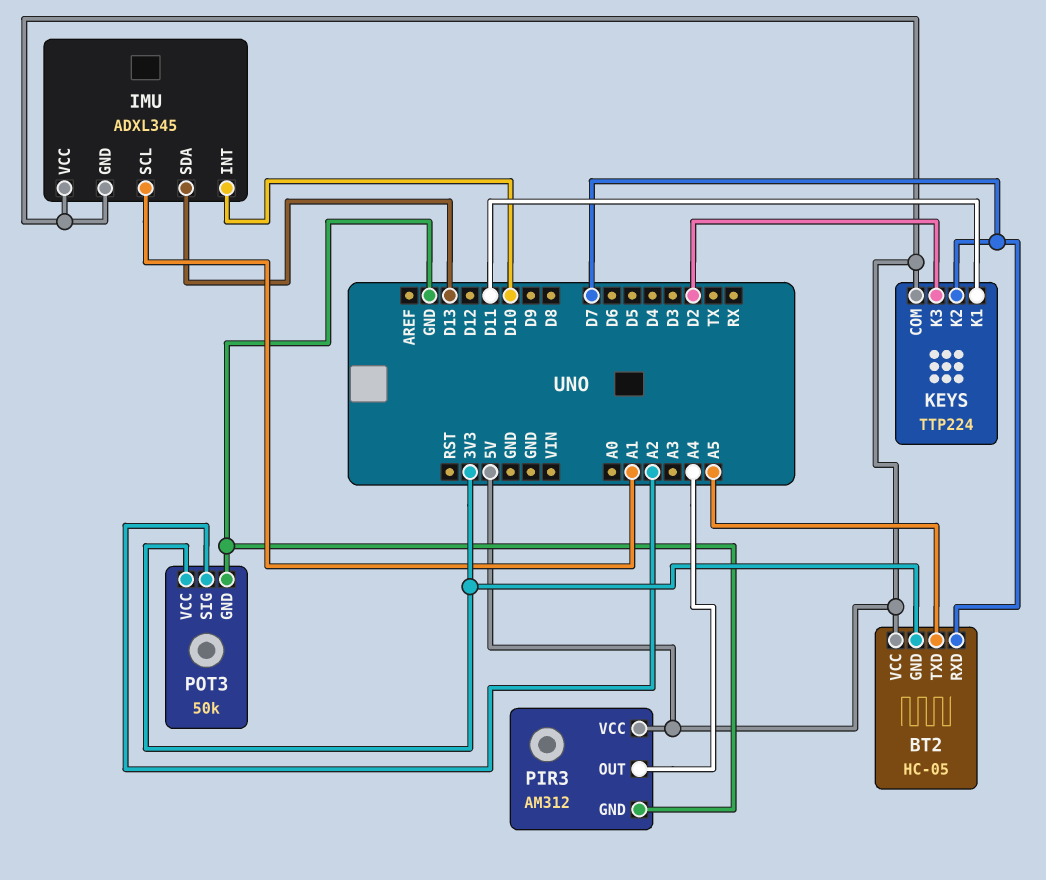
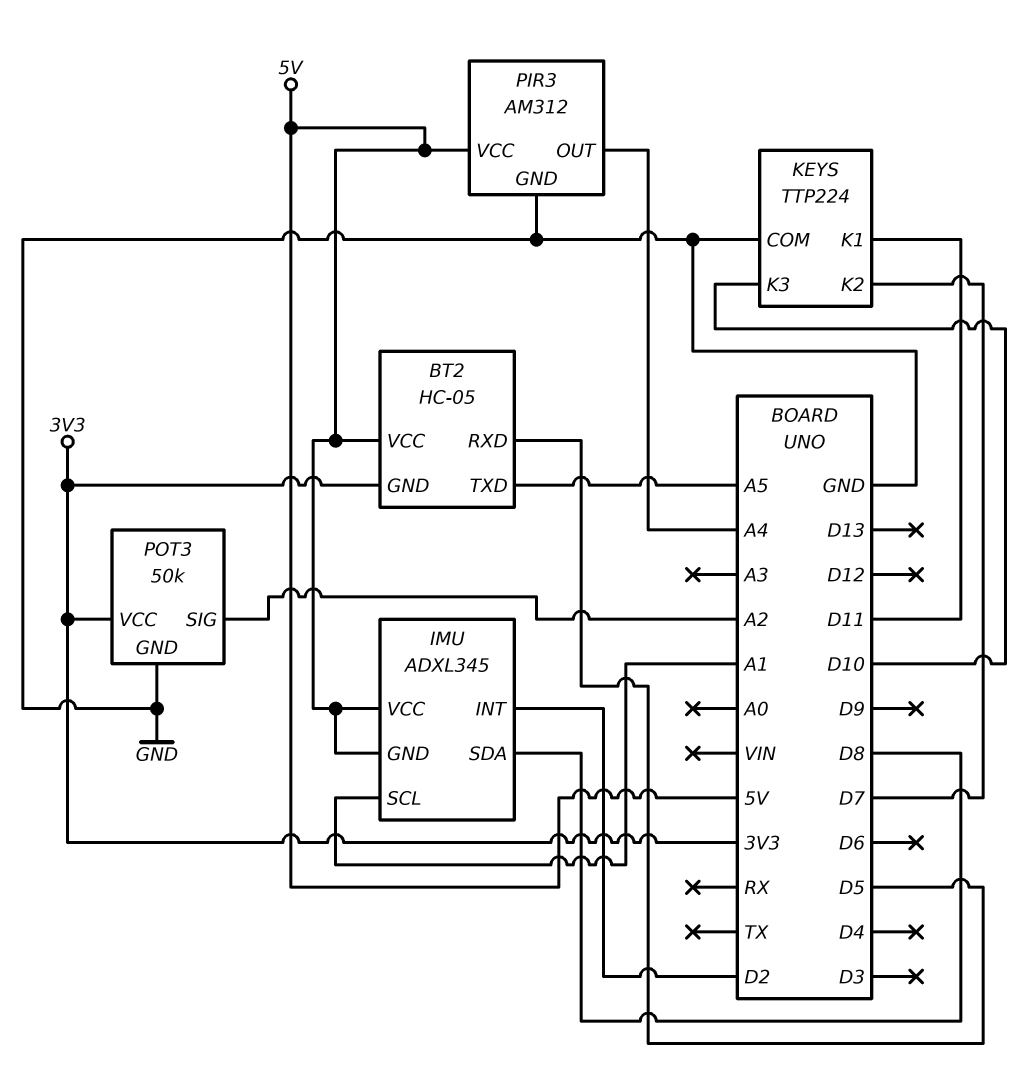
BT2 pin RXD: D7 -> D5
IMU pin INT: D10 -> D2
IMU pin SDA: D13 -> D8
KEYS pin COM: 5V -> GND
KEYS pin K3: D2 -> D10

